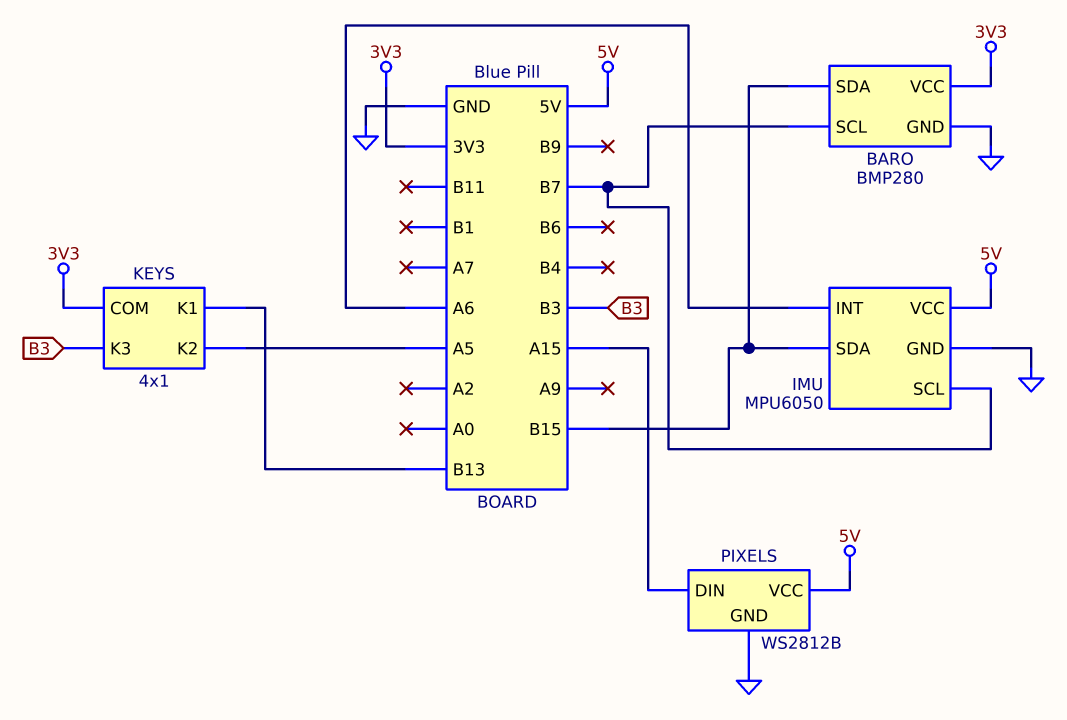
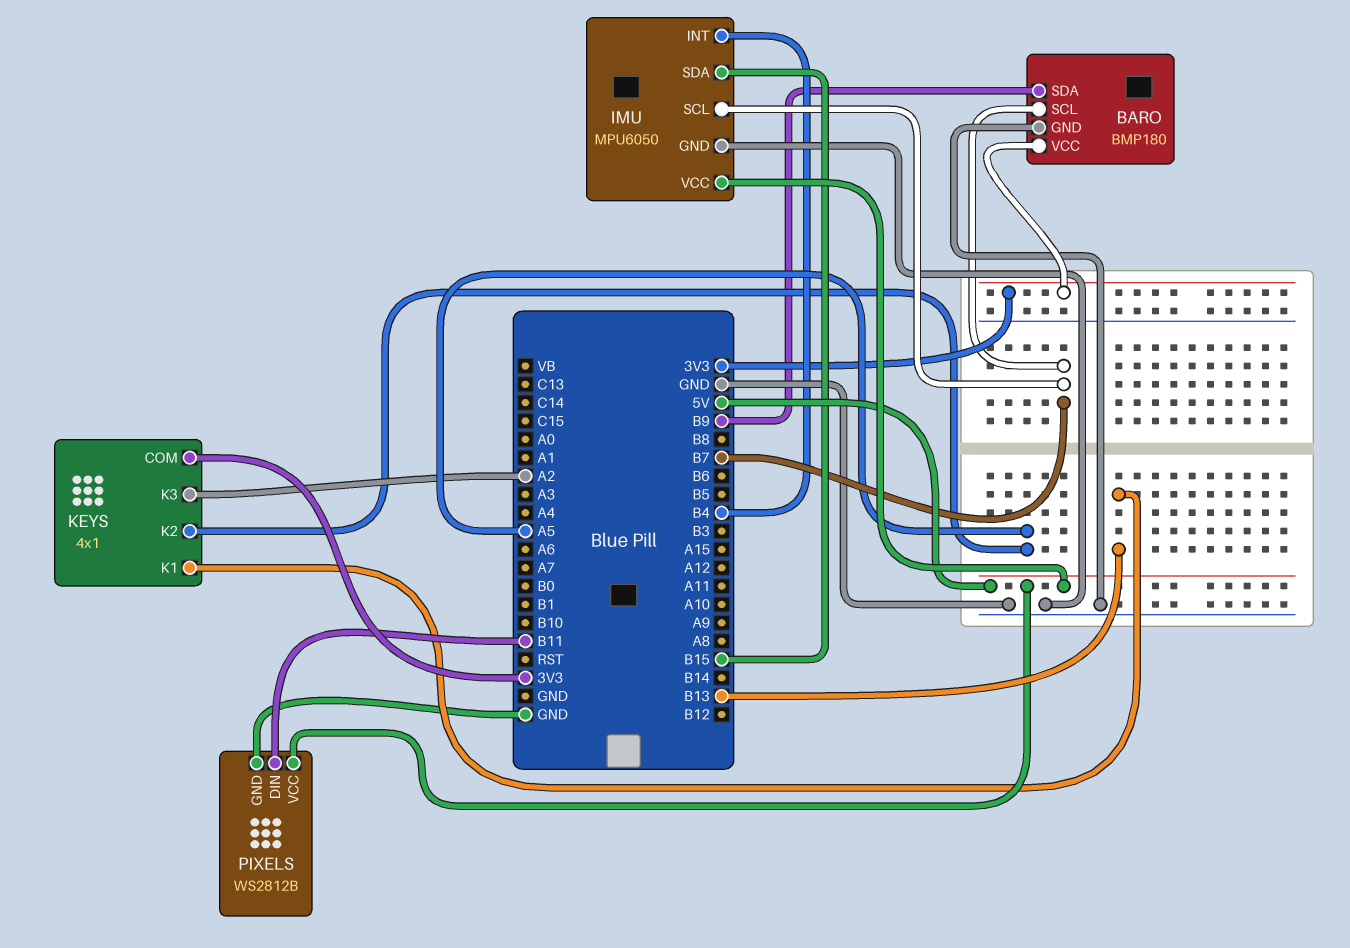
BARO: BMP280 -> BMP180
BARO pin SDA: B15 -> B9
IMU pin INT: A6 -> B4
KEYS pin K3: B3 -> A2
PIXELS pin DIN: A15 -> B11

